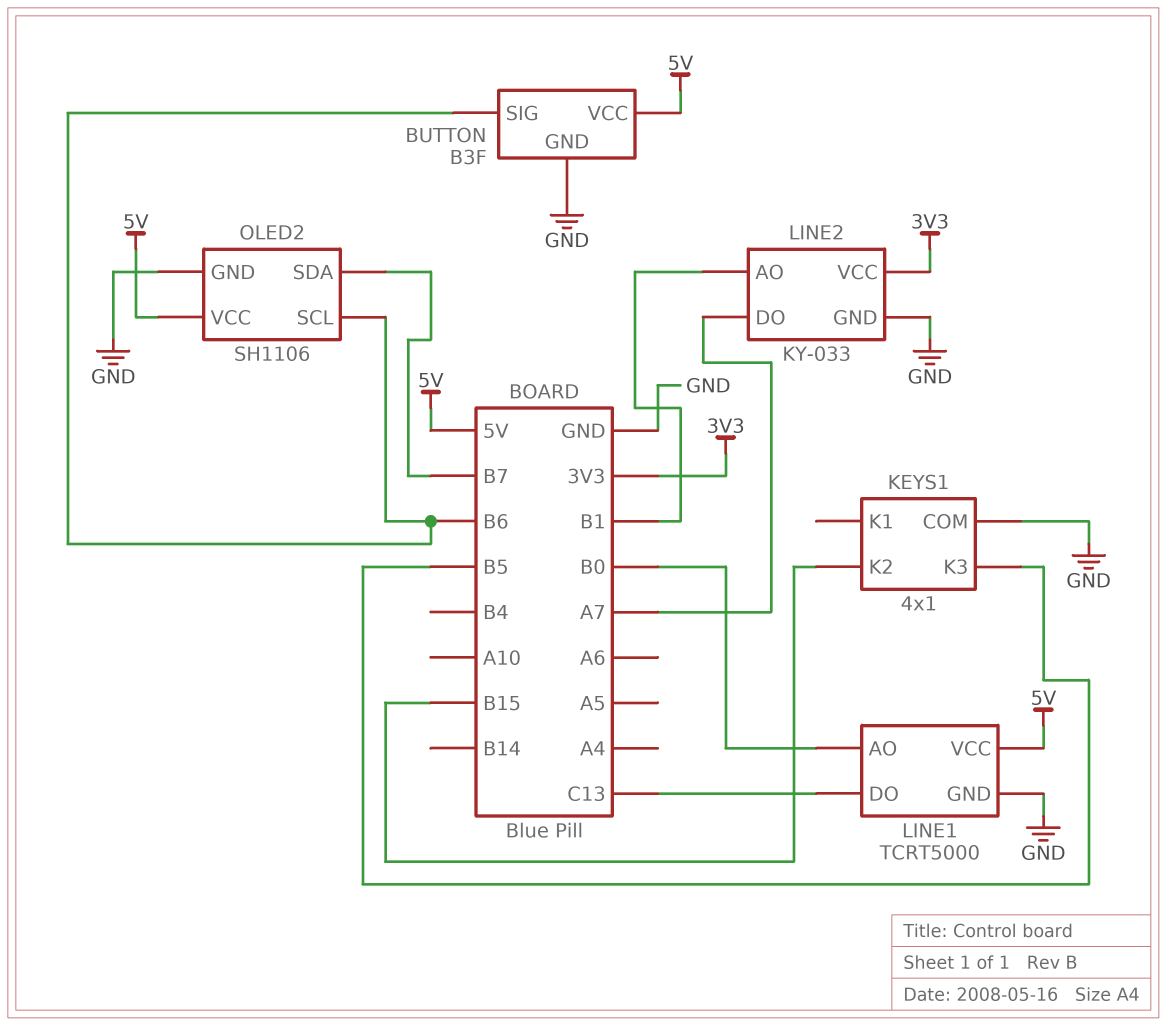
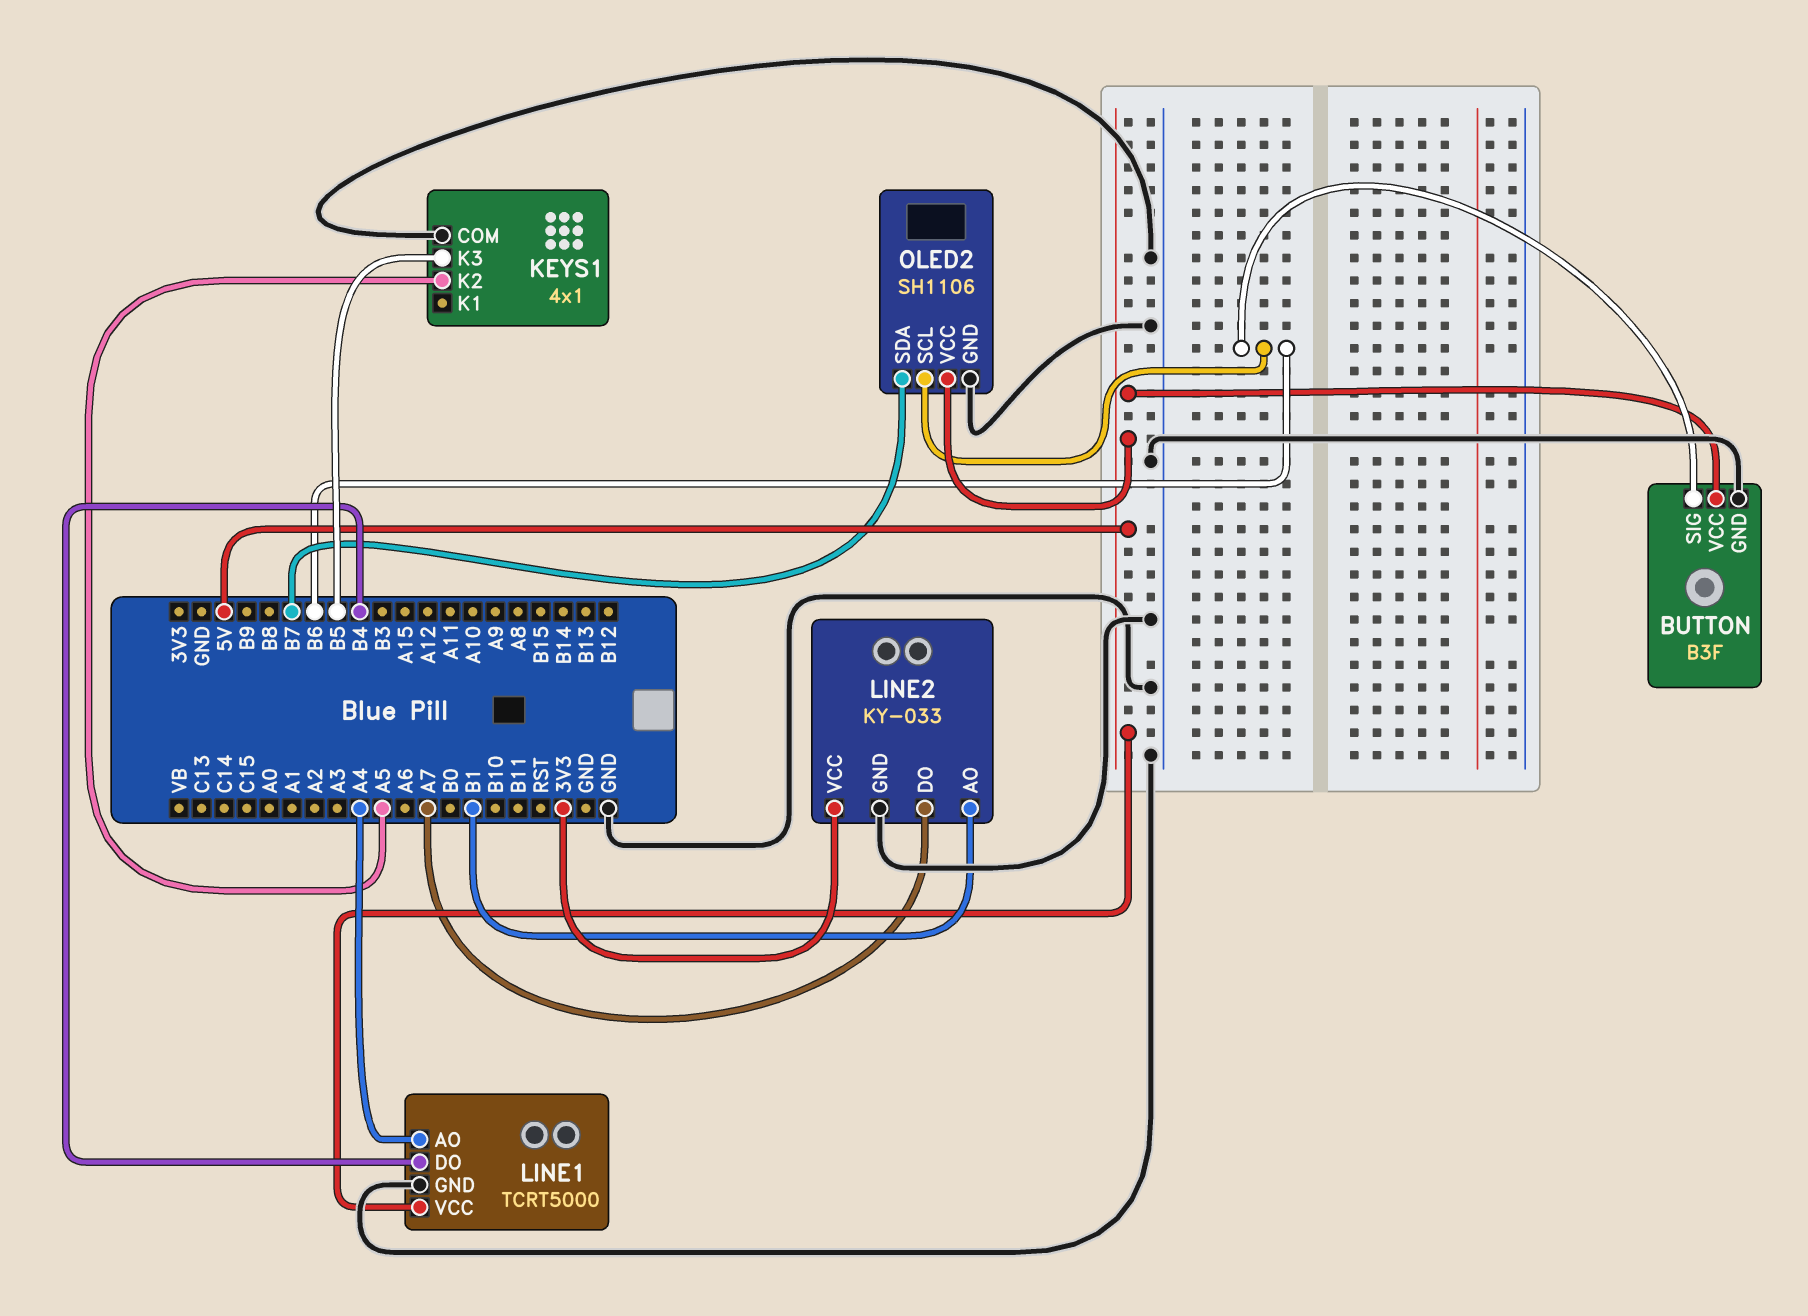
KEYS1 pin K2: B15 -> A5
LINE1 pin AO: B0 -> A4
LINE1 pin DO: C13 -> B4

